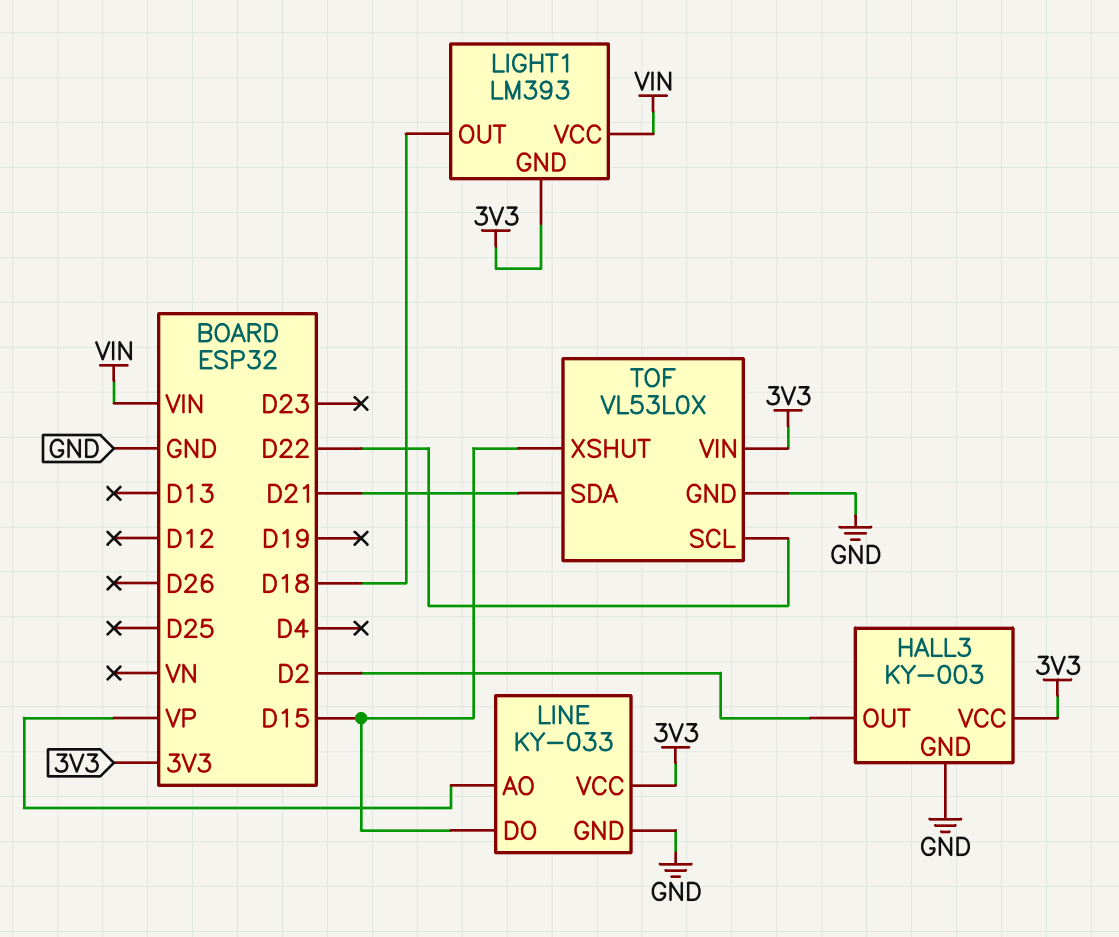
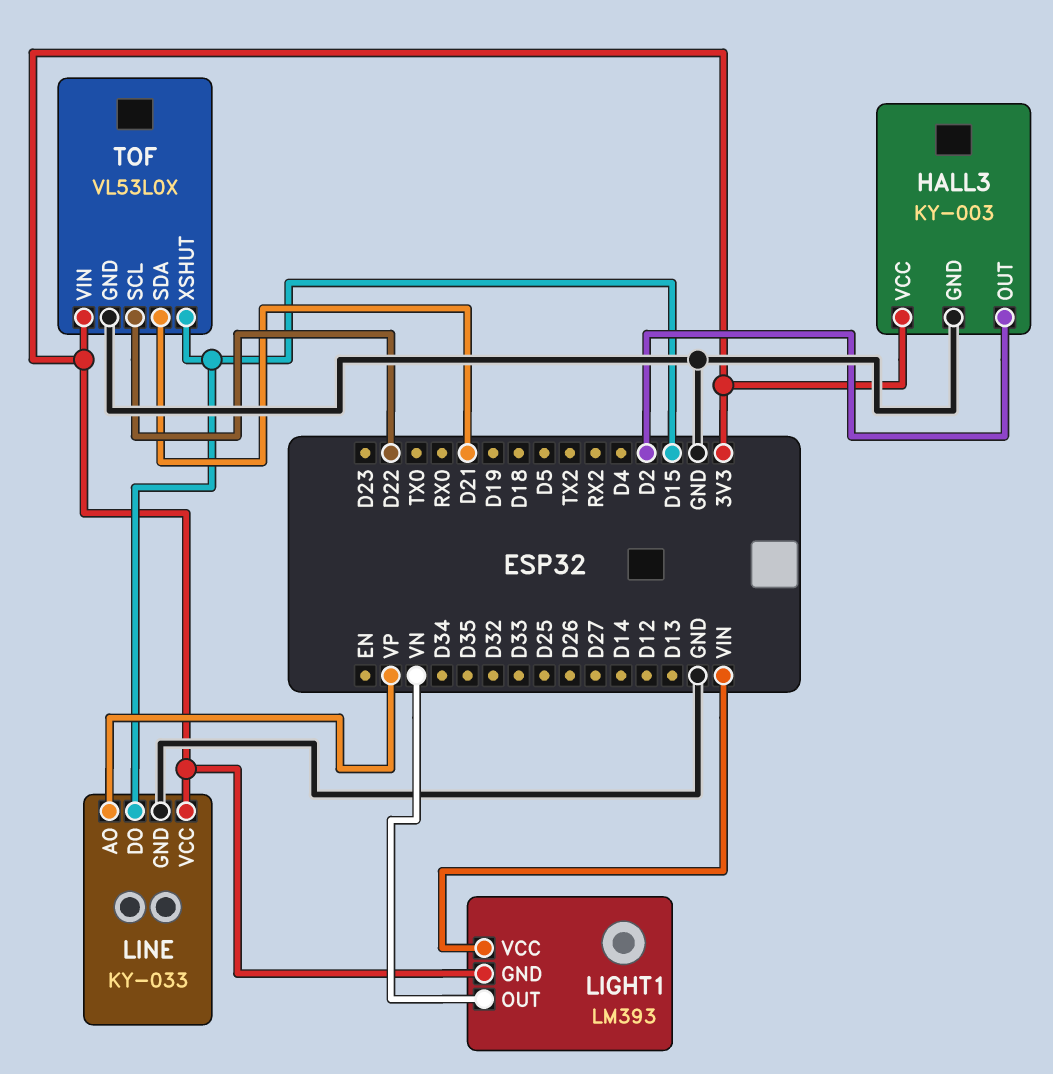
LIGHT1 pin OUT: D18 -> VN

